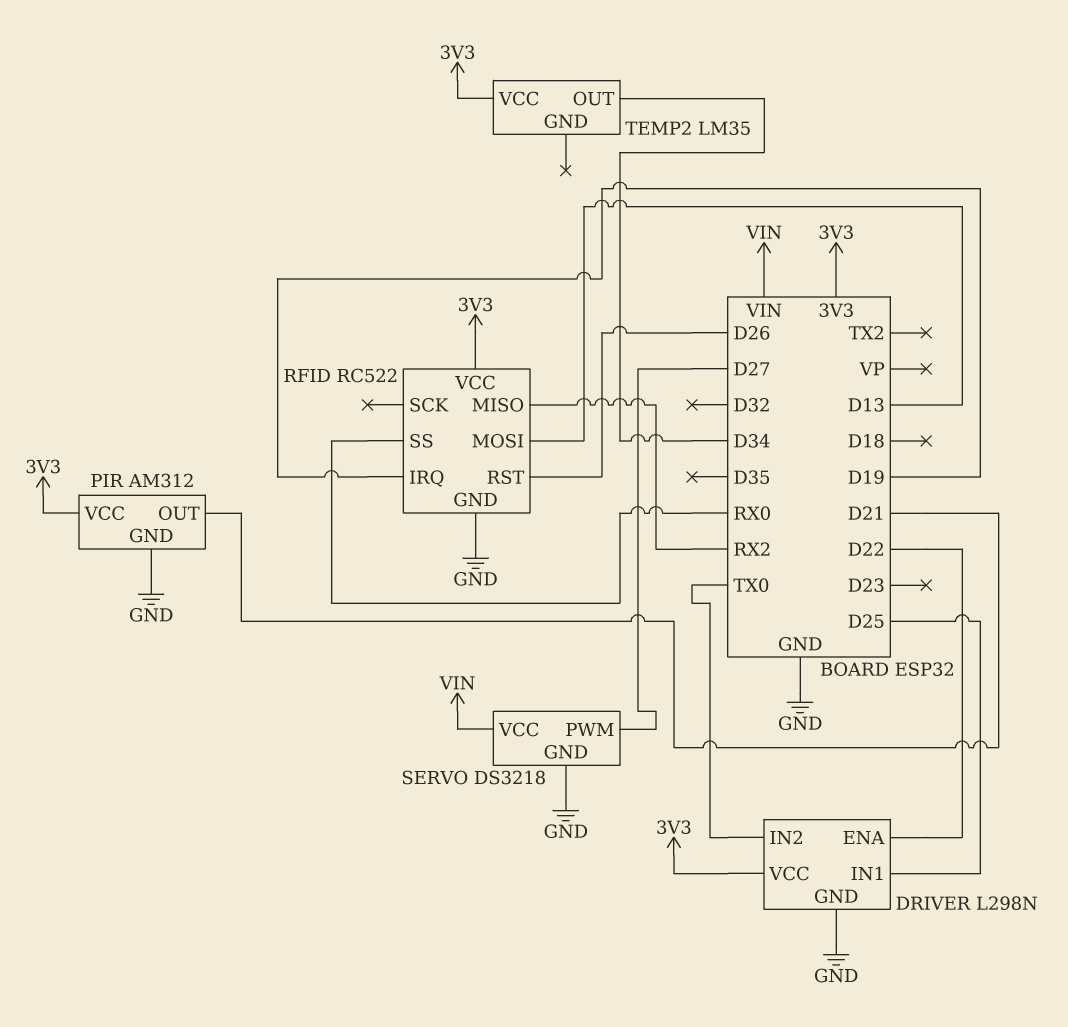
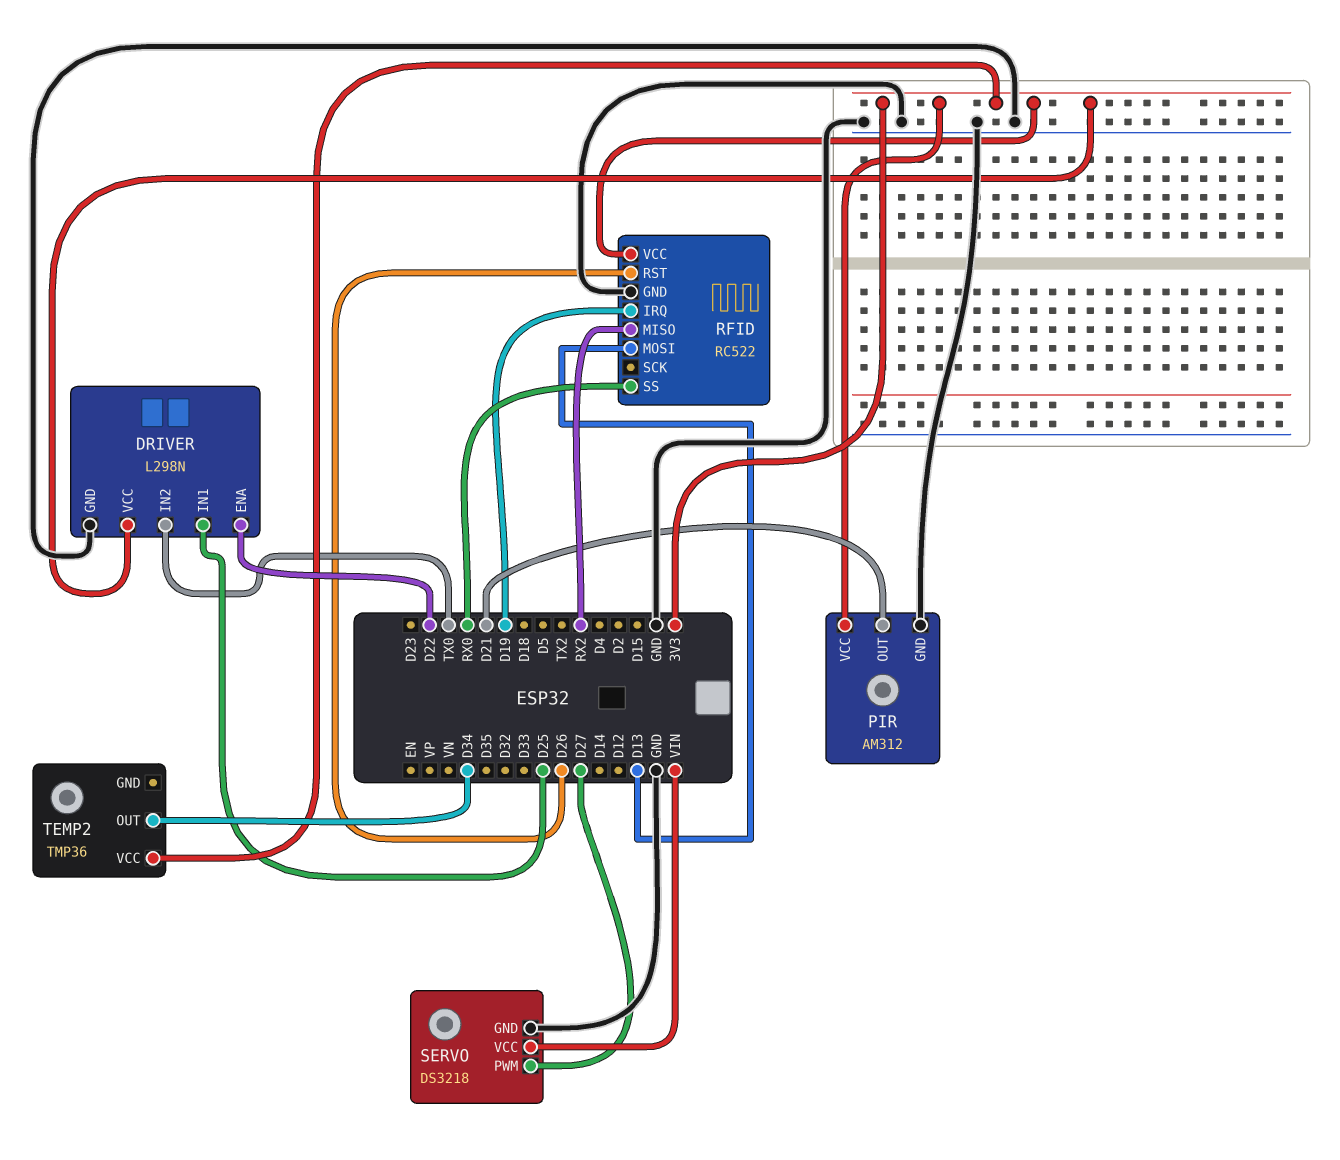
TEMP2: LM35 -> TMP36

